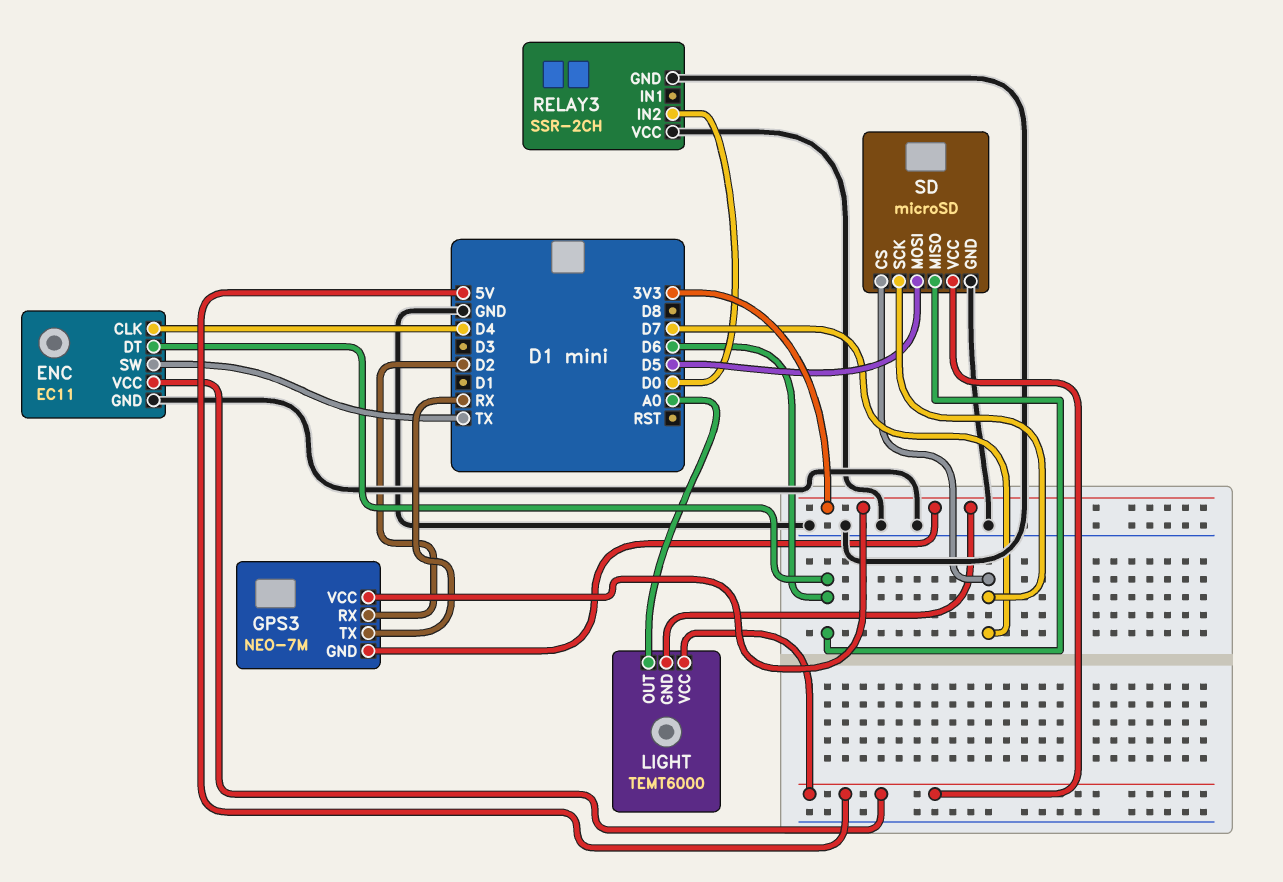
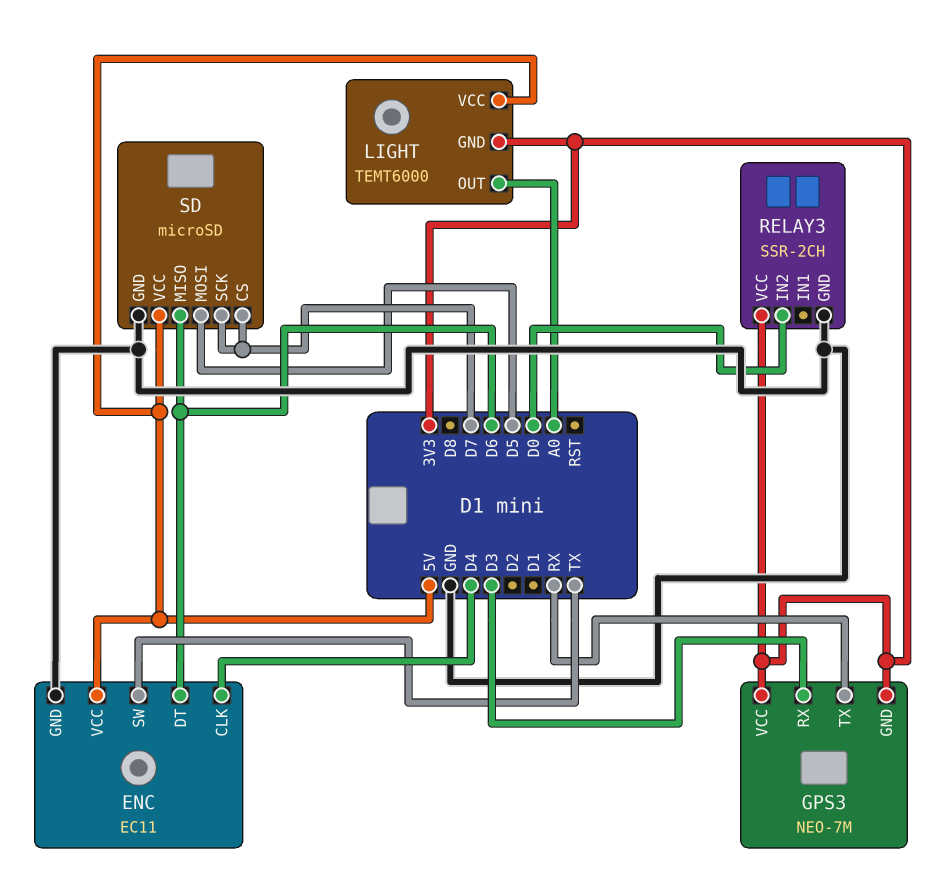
GPS3 pin RX: D2 -> D3
RELAY3 pin VCC: GND -> 3V3

